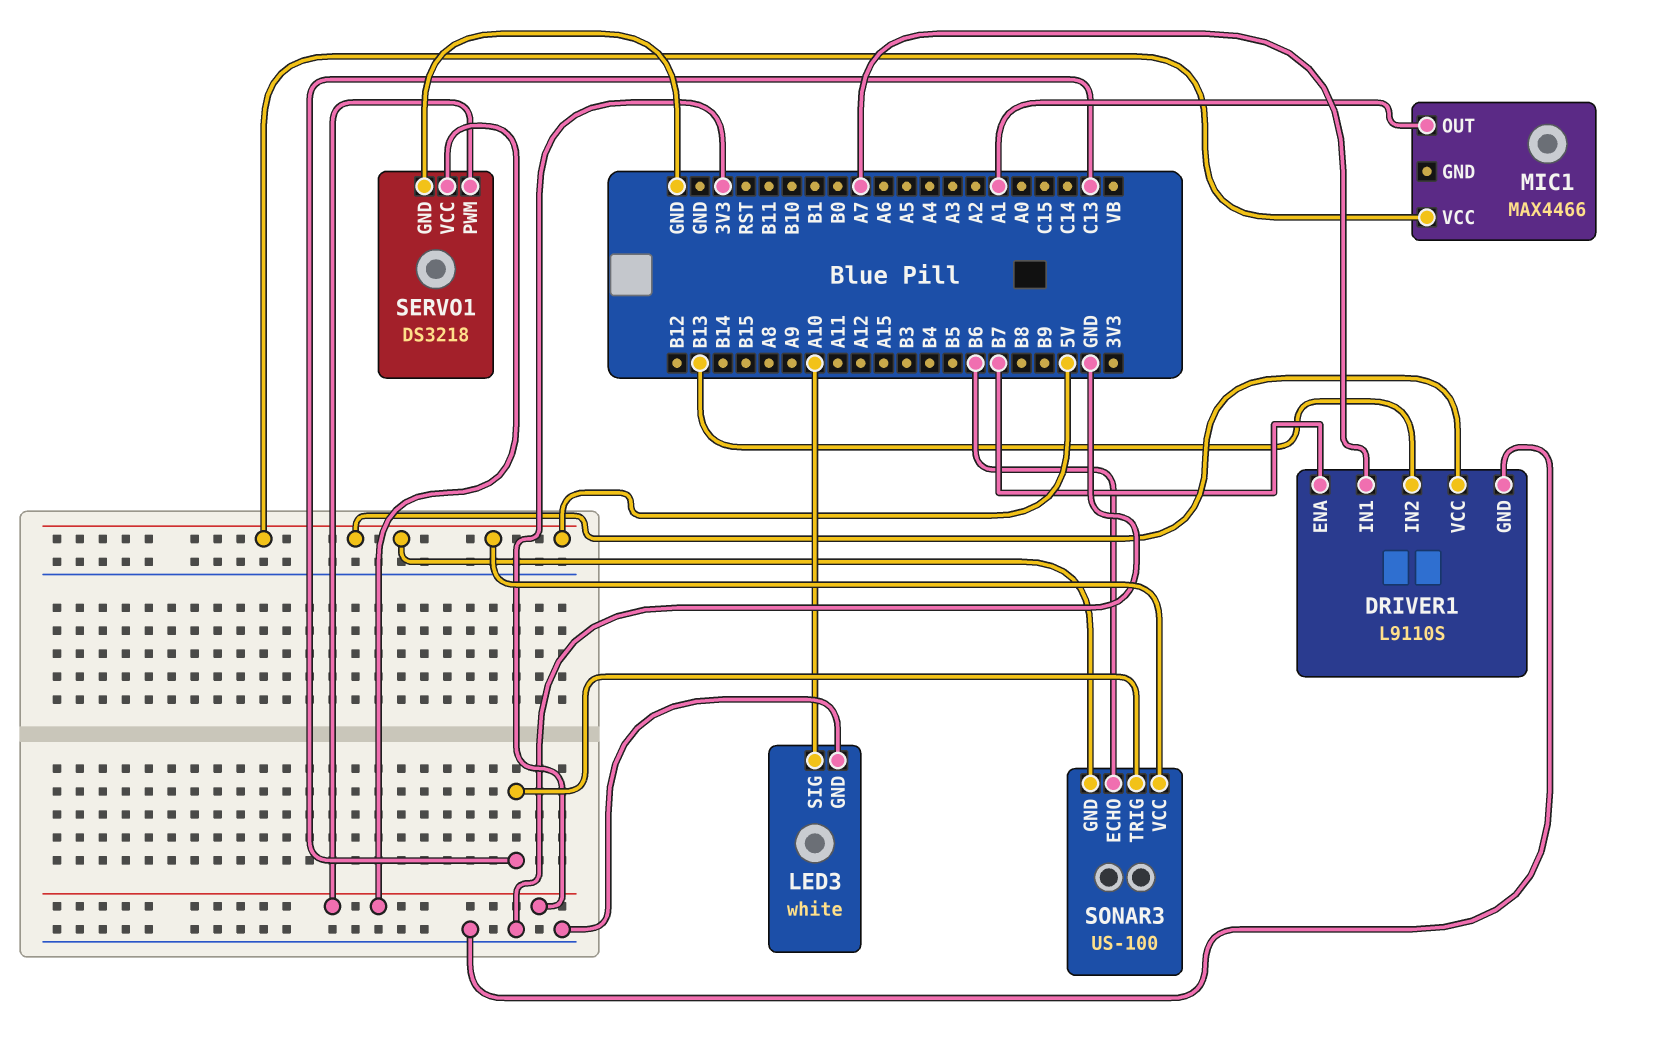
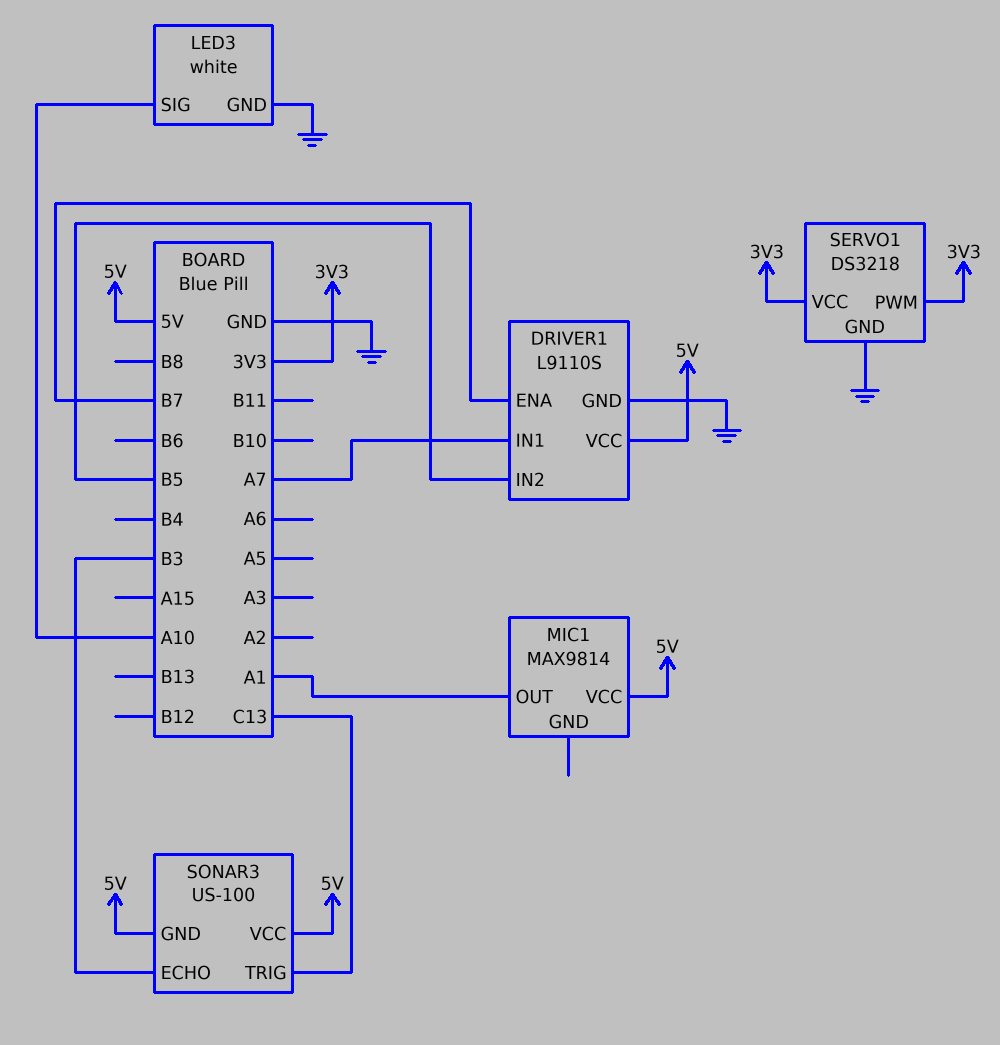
DRIVER1 pin IN2: B13 -> B5
MIC1: MAX4466 -> MAX9814
SONAR3 pin ECHO: B6 -> B3

